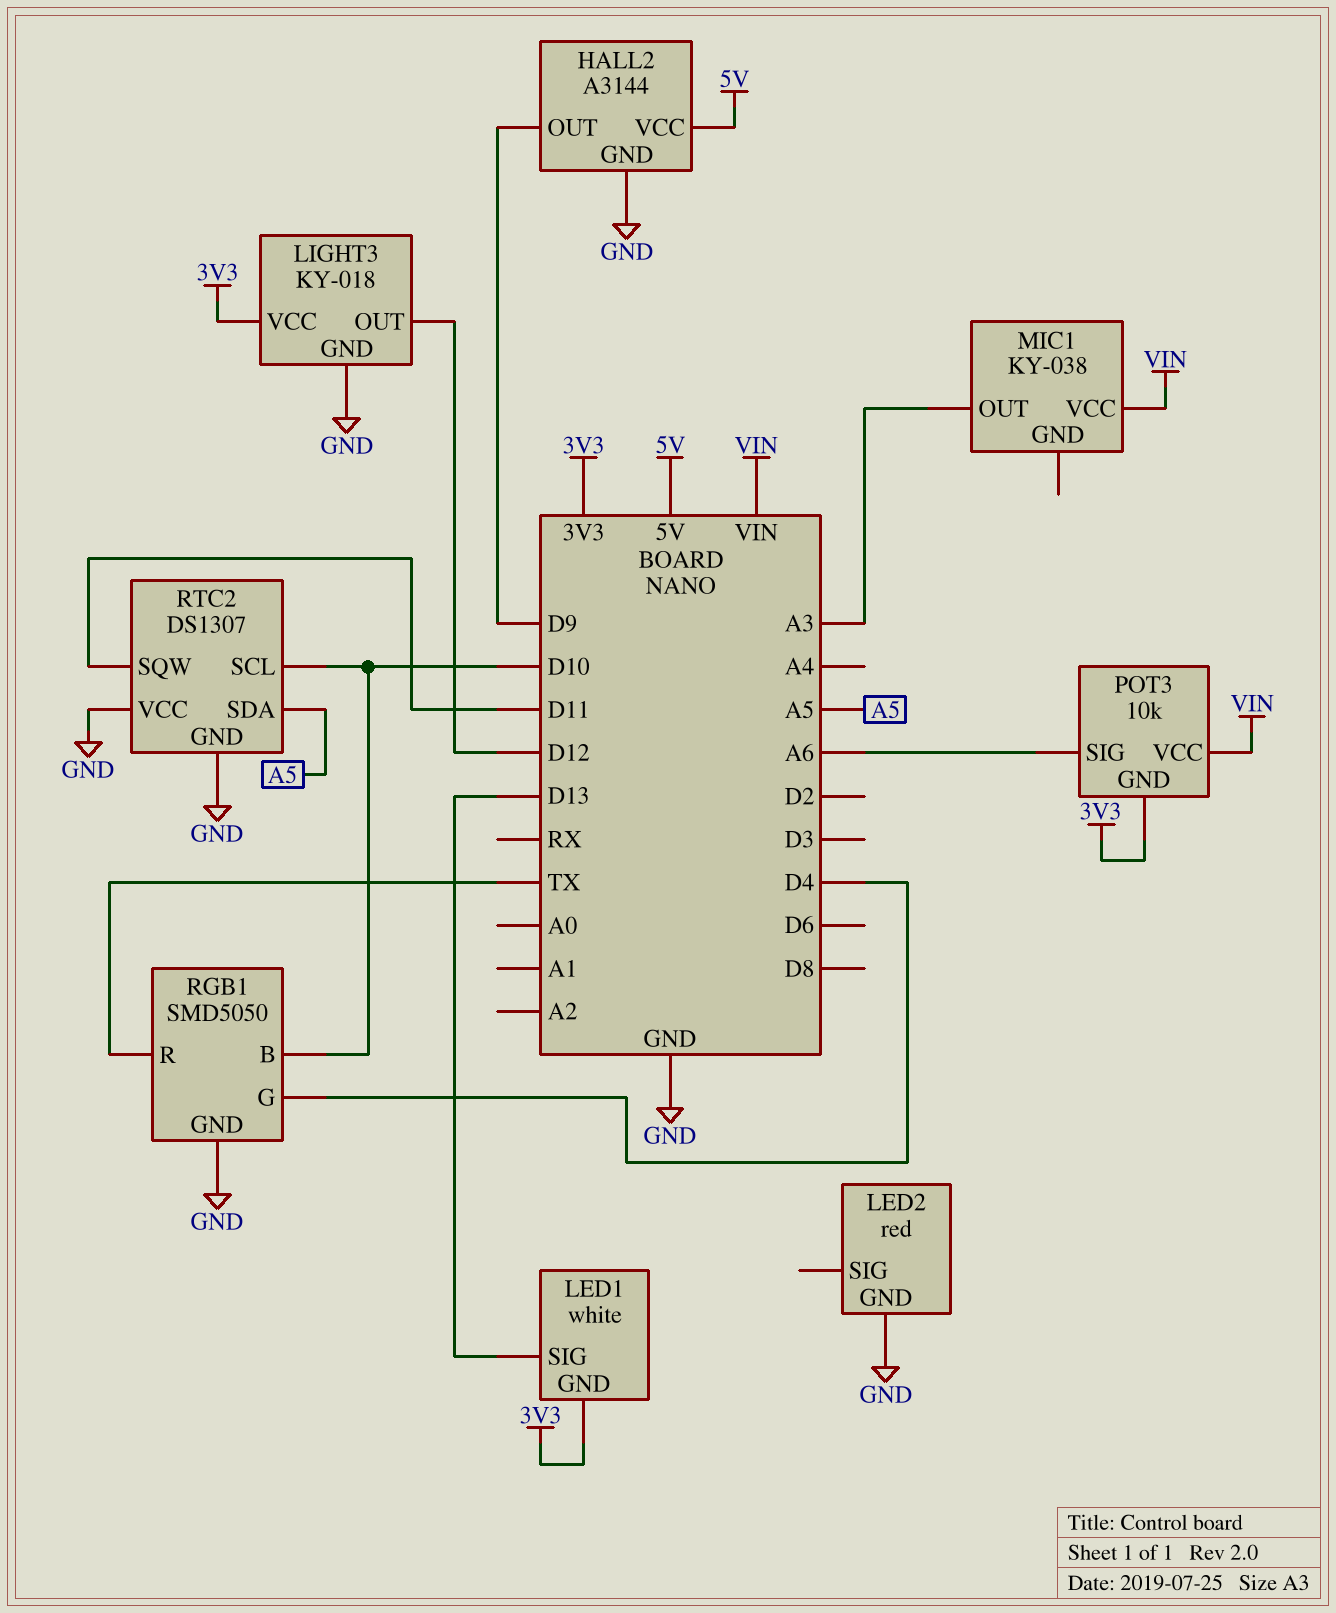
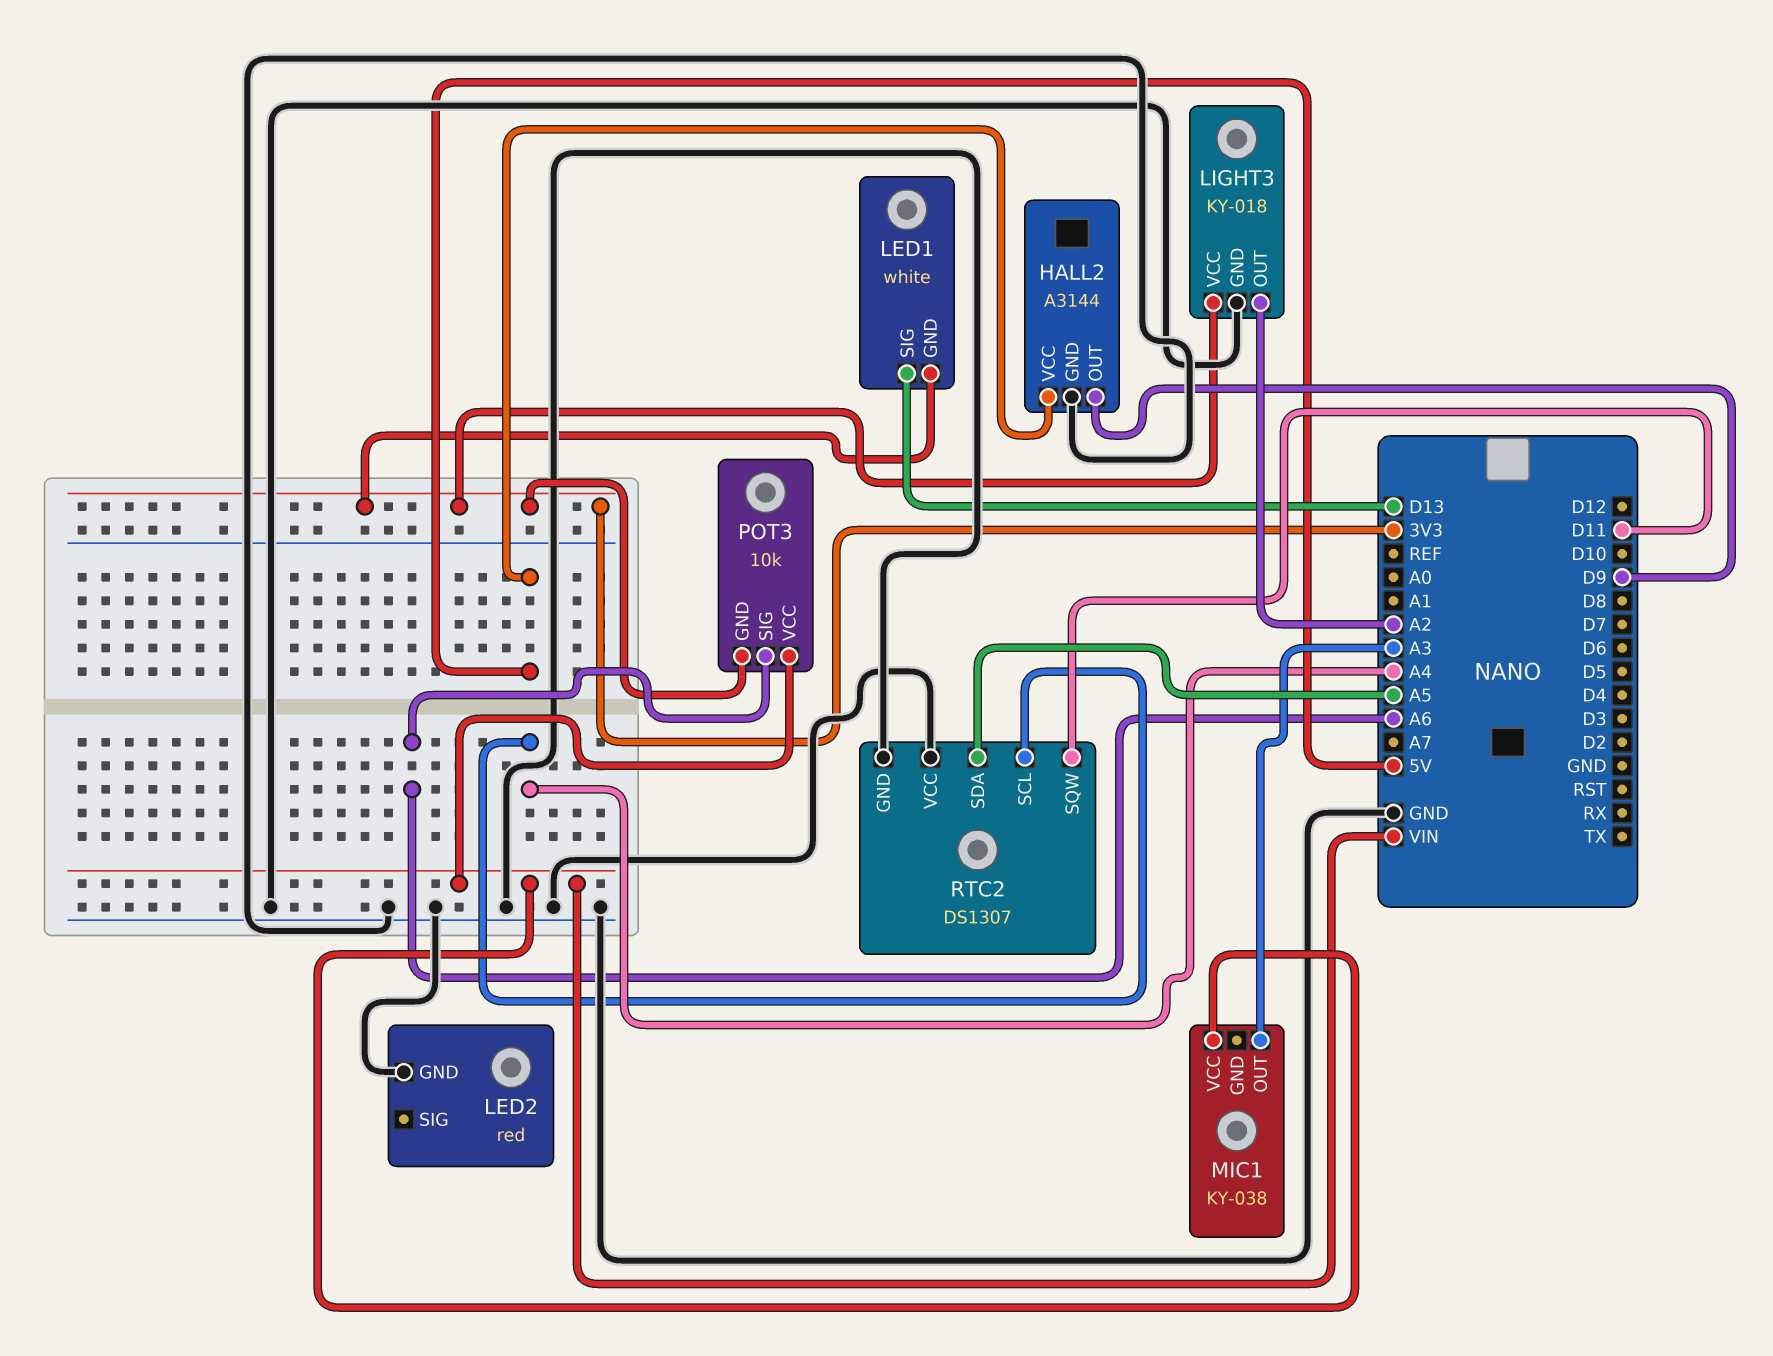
LIGHT3 pin OUT: D12 -> A2
RGB1: SMD5050 -> none
RGB1 pin B: D10 -> none
RGB1 pin G: D4 -> none
RGB1 pin GND: GND -> none
RGB1 pin R: TX -> none
RTC2 pin SCL: D10 -> A4

